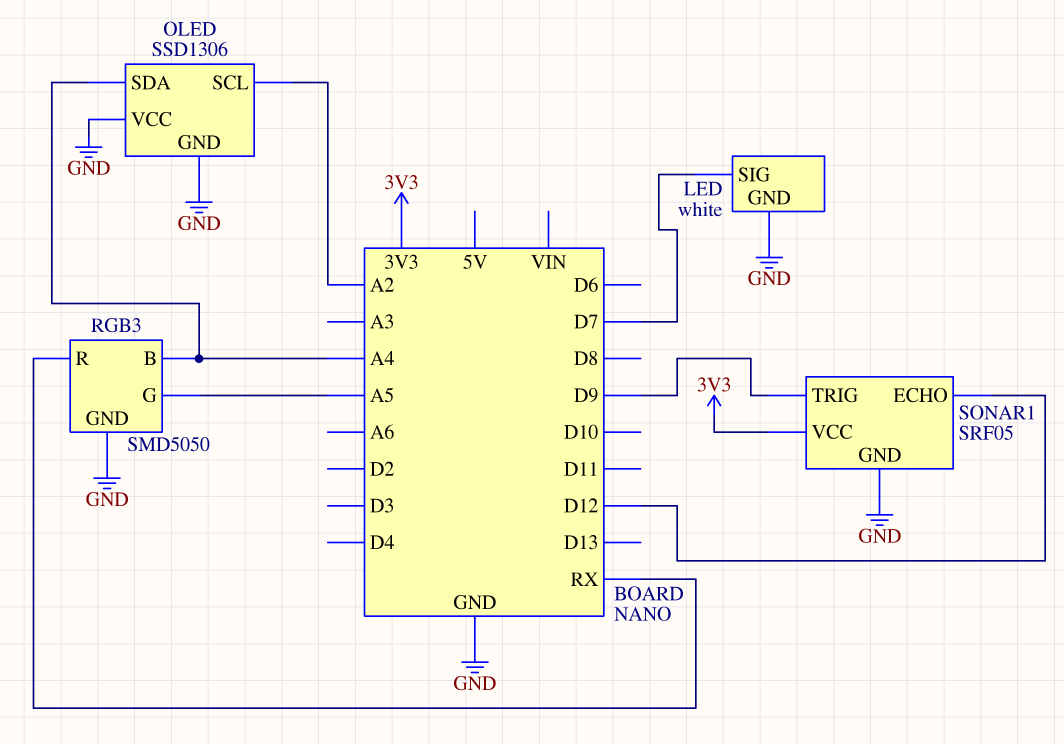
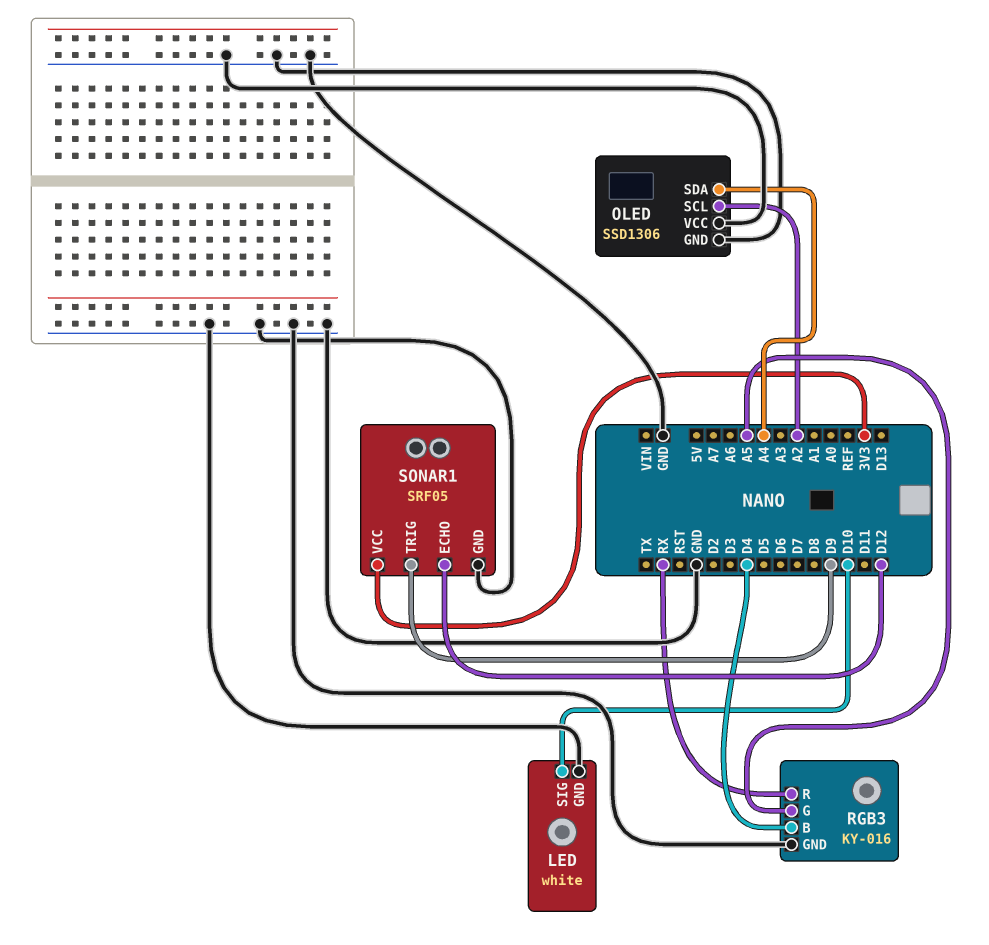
LED pin SIG: D7 -> D10
RGB3: SMD5050 -> KY-016
RGB3 pin B: A4 -> D4

